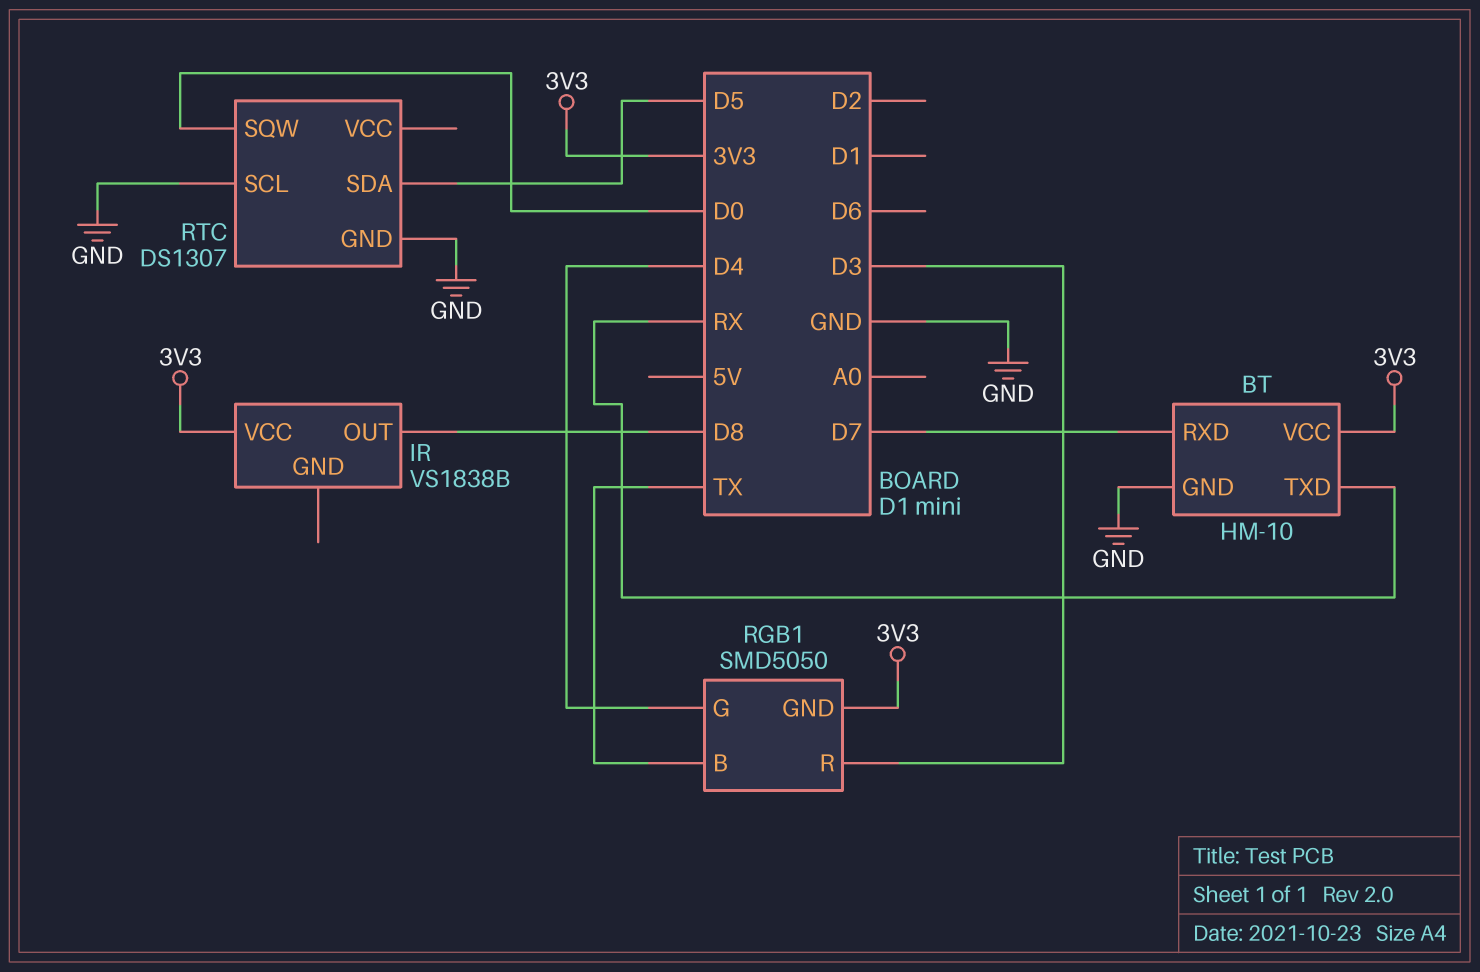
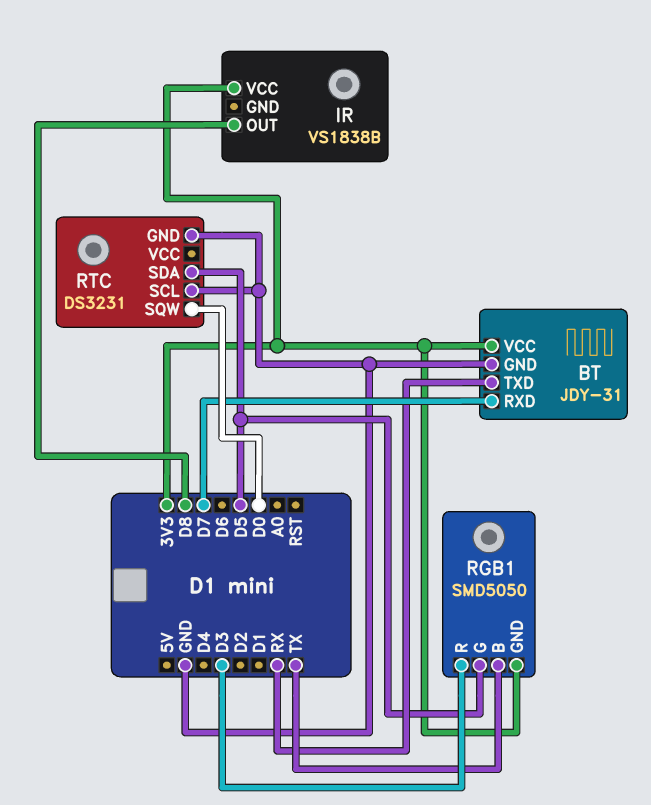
BT: HM-10 -> JDY-31
RGB1 pin G: D4 -> D5
RTC: DS1307 -> DS3231

